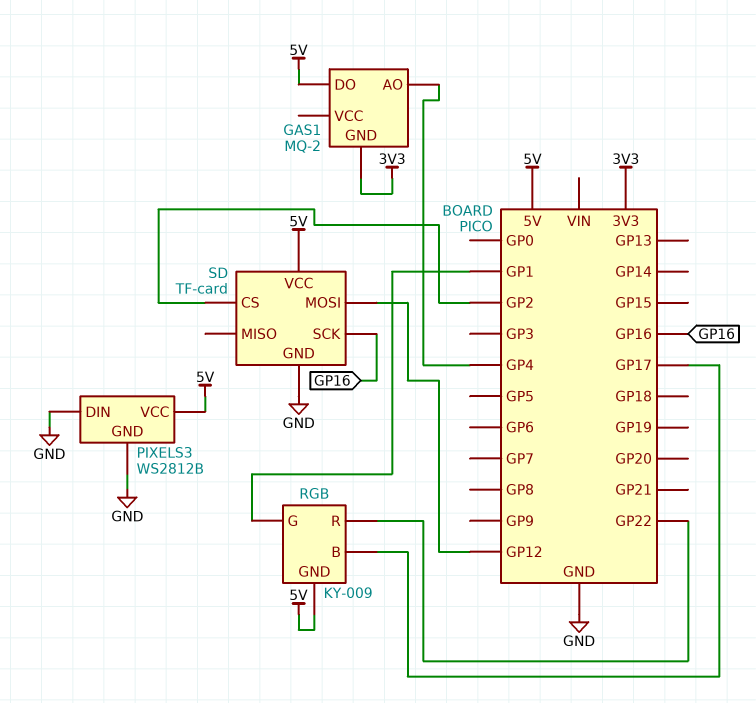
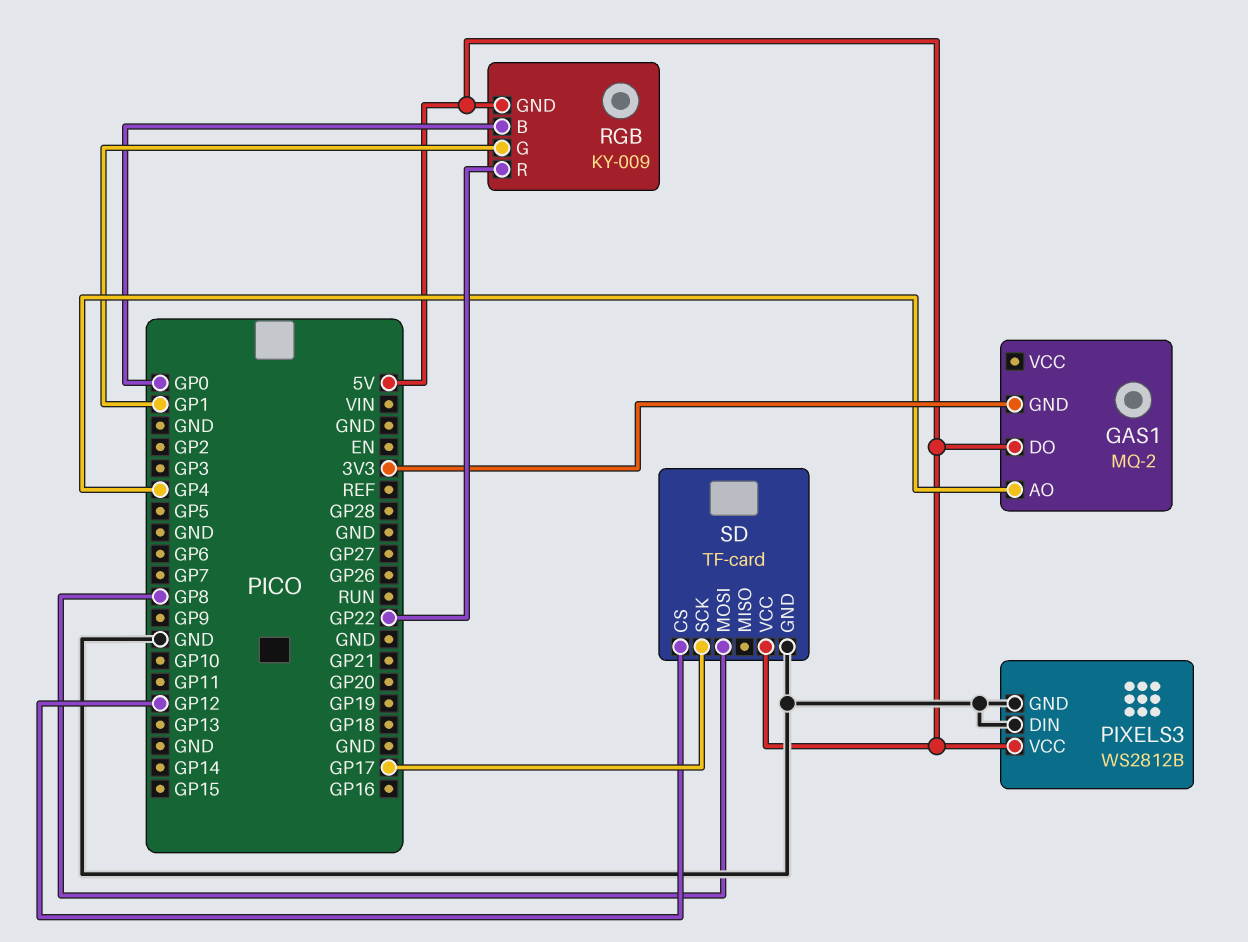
RGB pin B: GP17 -> GP0
SD pin CS: GP2 -> GP12
SD pin MOSI: GP12 -> GP8
SD pin SCK: GP16 -> GP17

